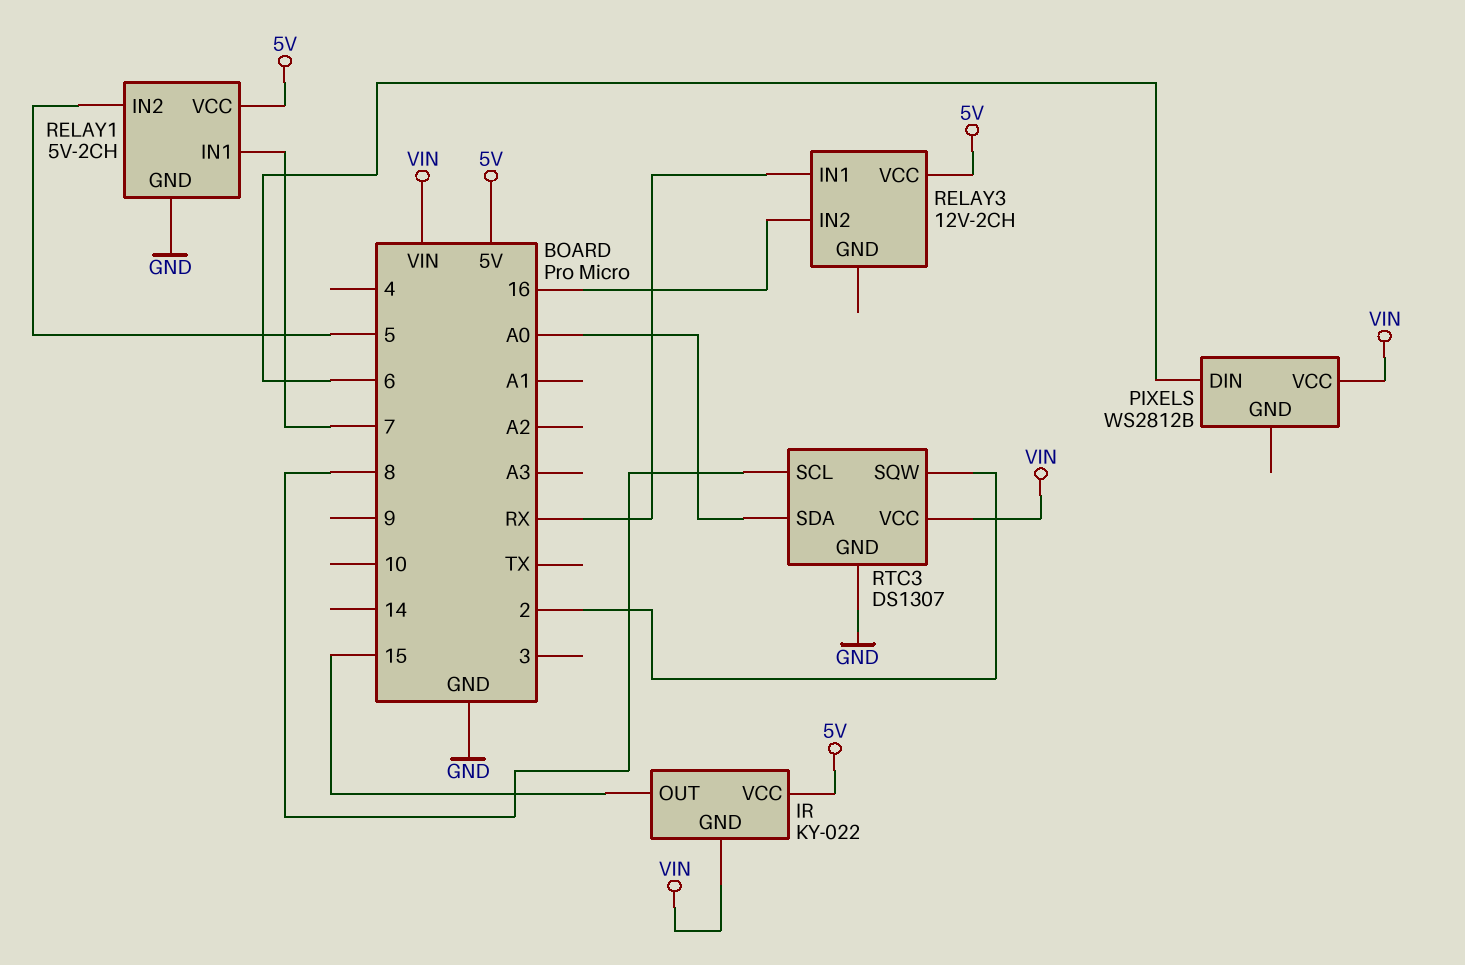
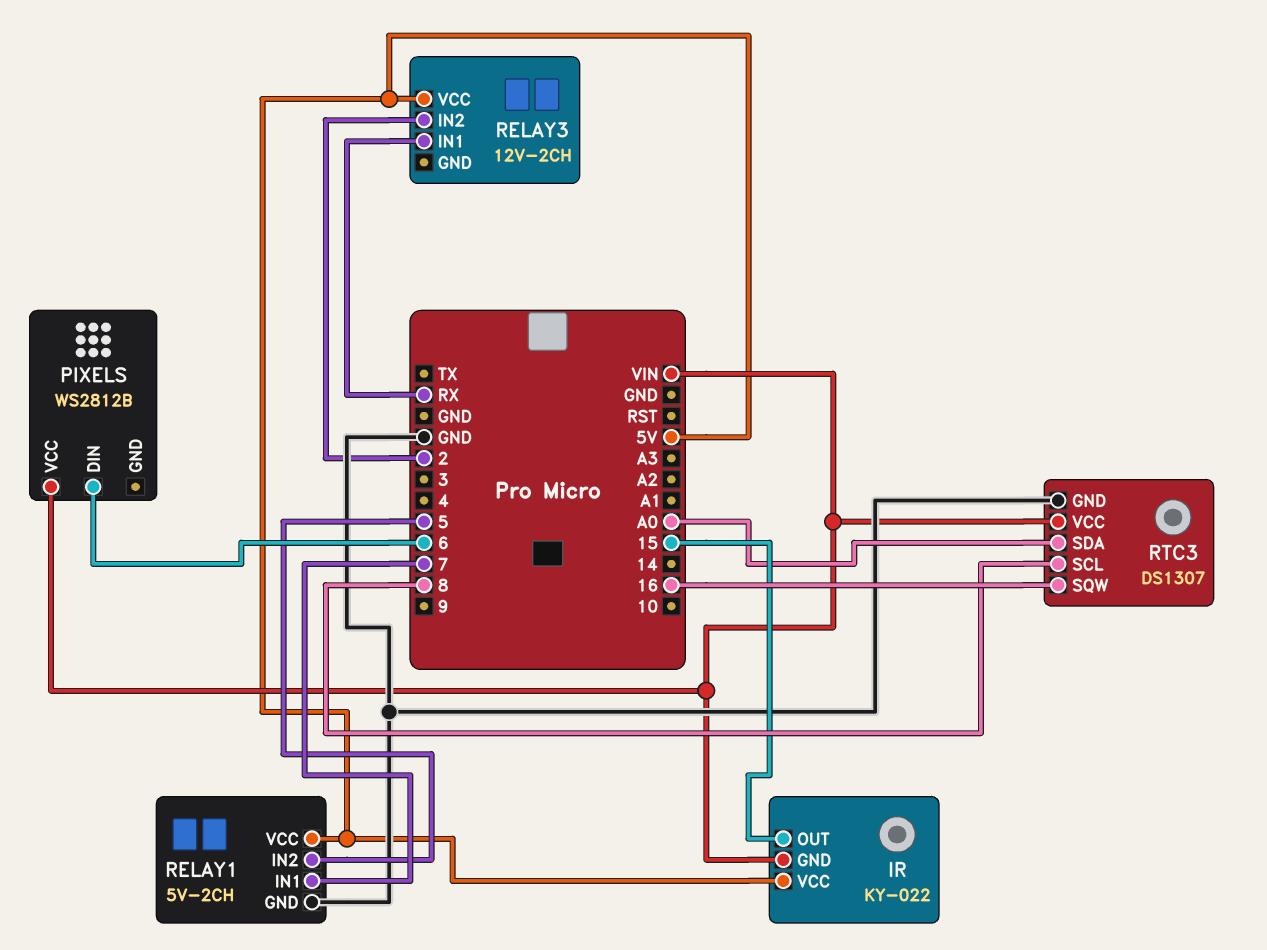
RELAY3 pin IN2: 16 -> 2
RTC3 pin SQW: 2 -> 16

